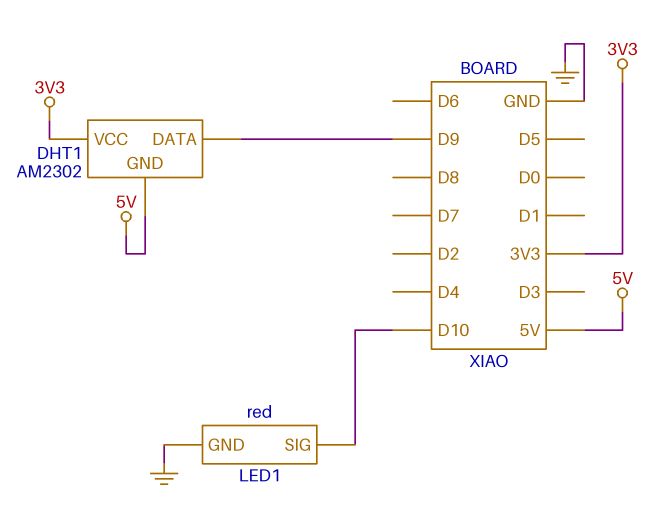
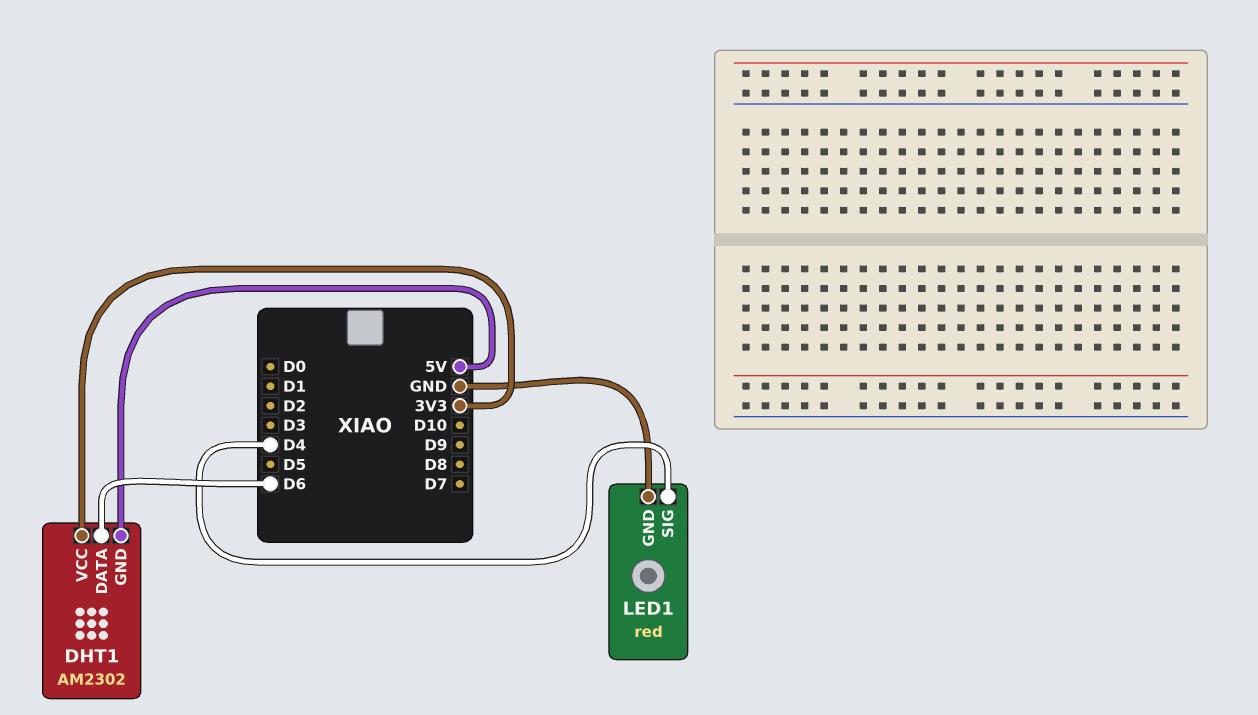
DHT1 pin DATA: D9 -> D6
LED1 pin SIG: D10 -> D4

